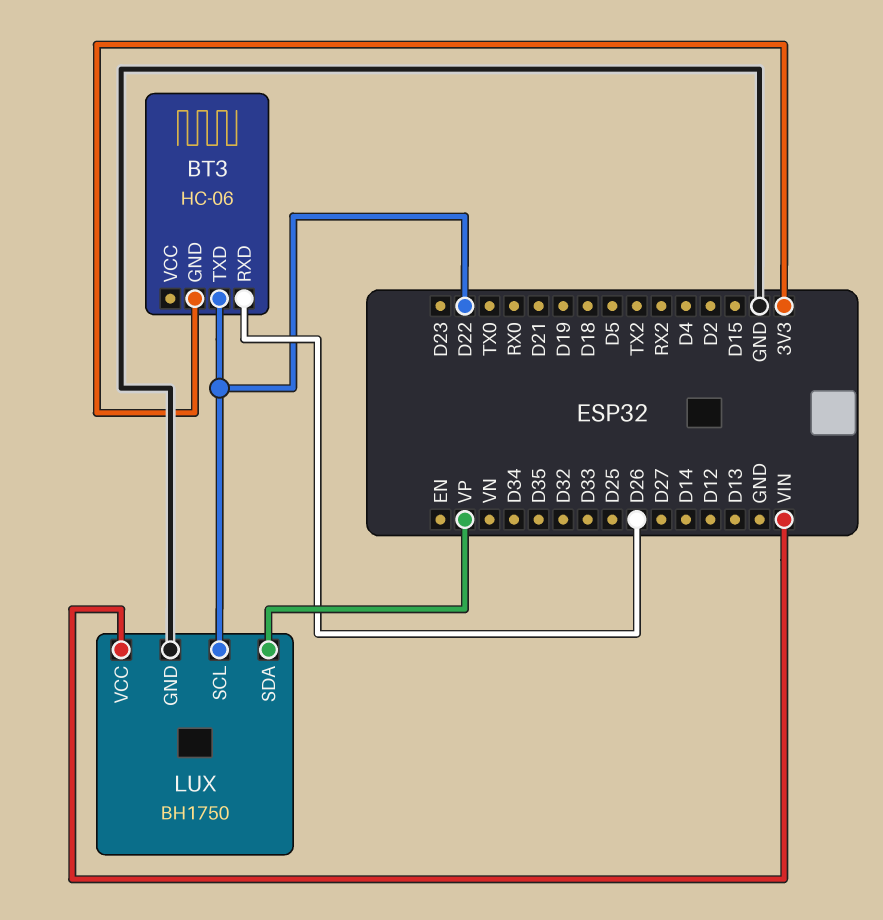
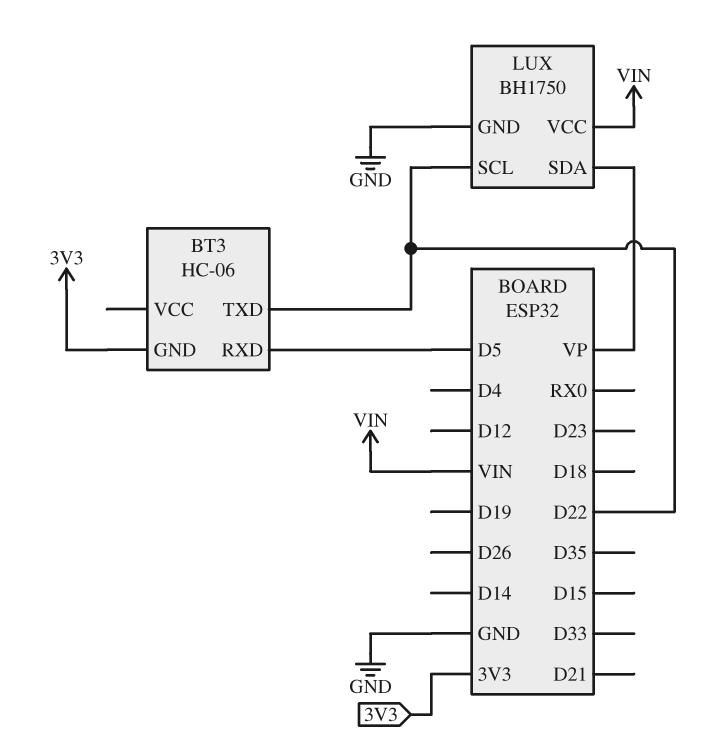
BT3 pin RXD: D26 -> D5

